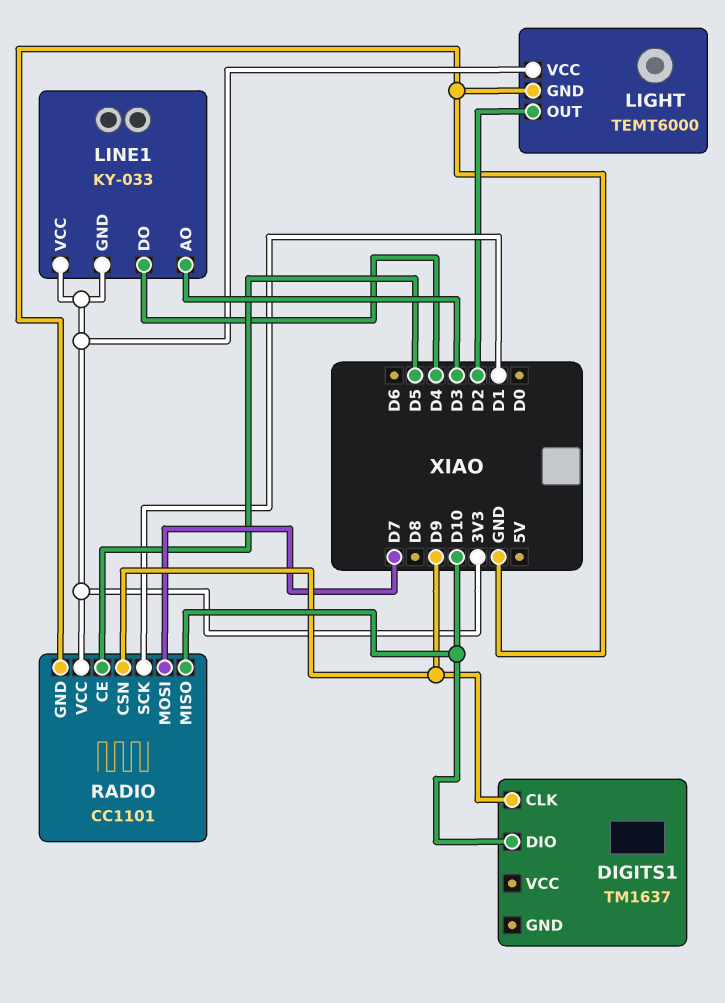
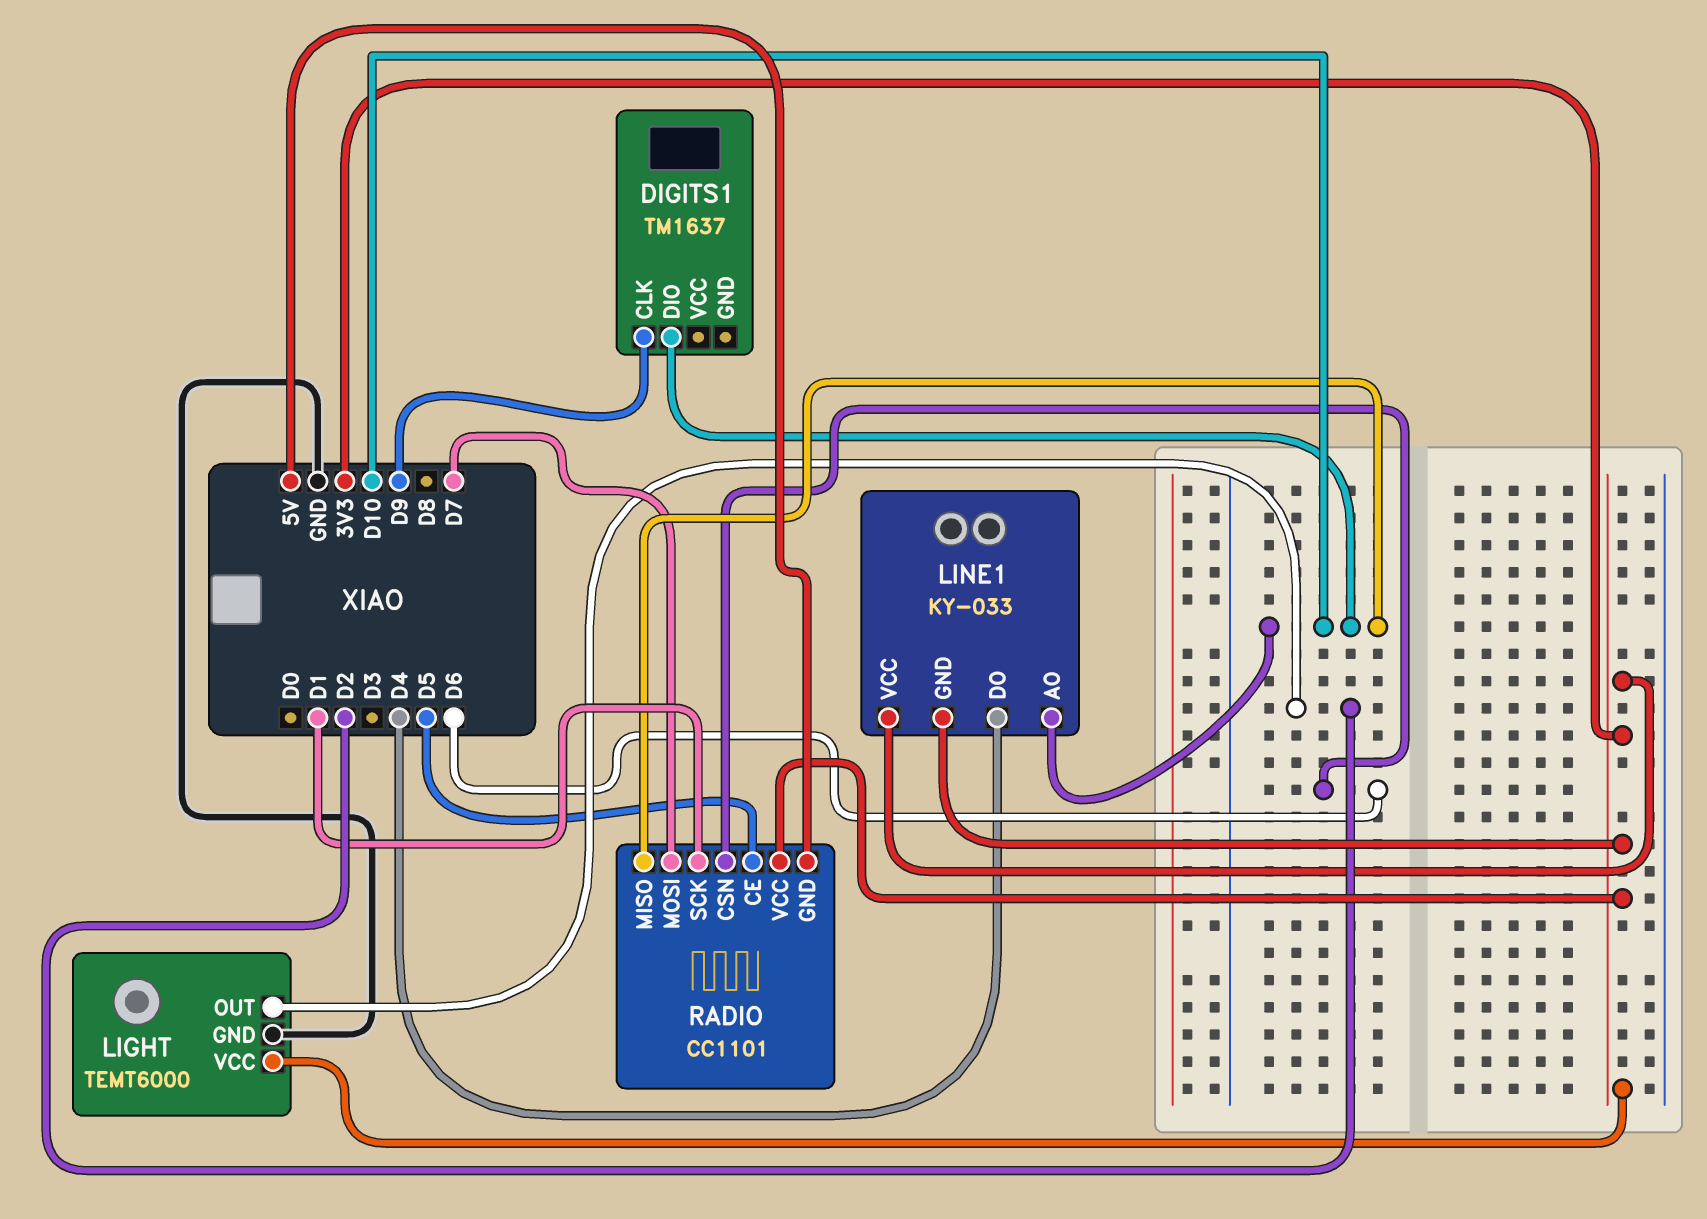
LINE1 pin AO: D3 -> D10
RADIO pin CSN: D9 -> D6
RADIO pin GND: GND -> 5V

